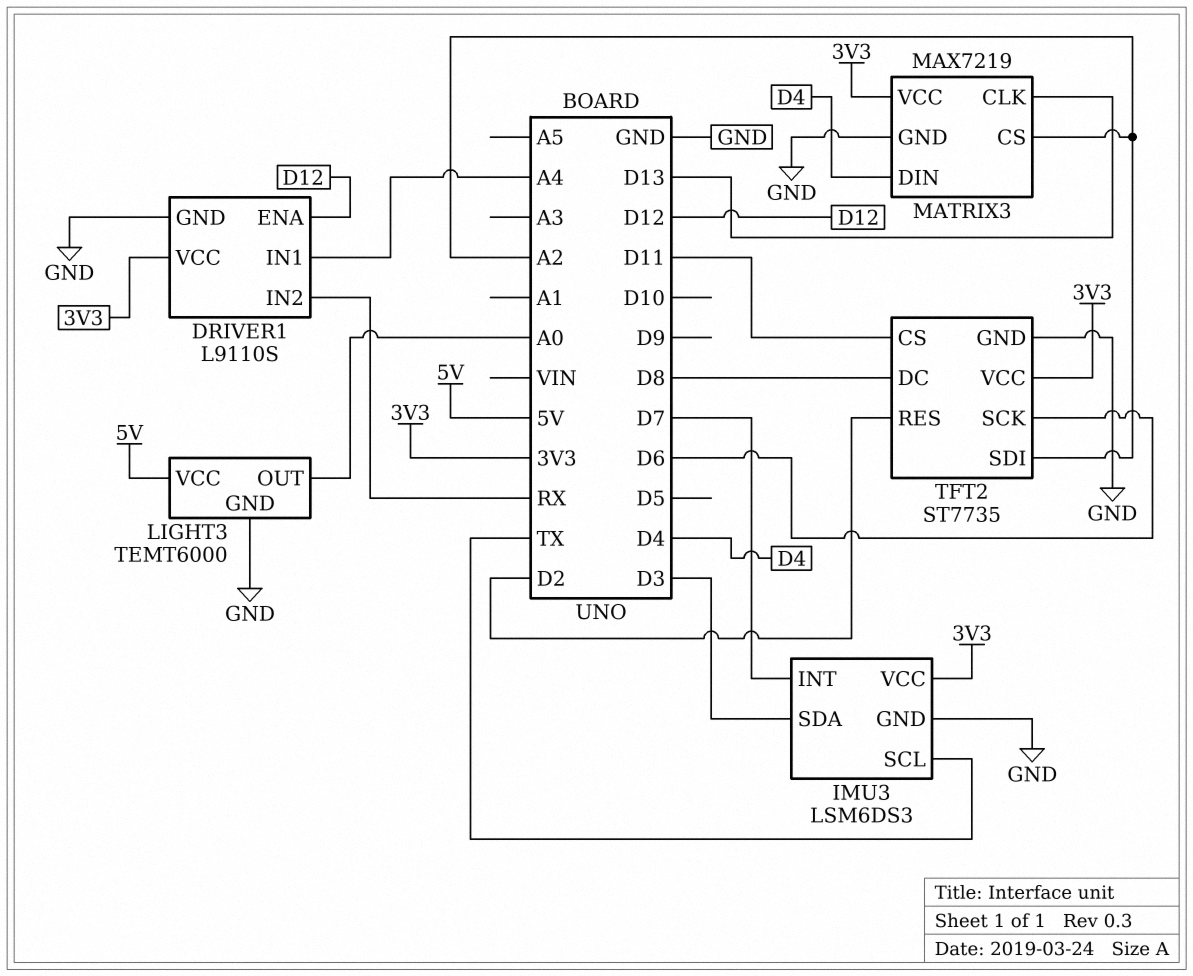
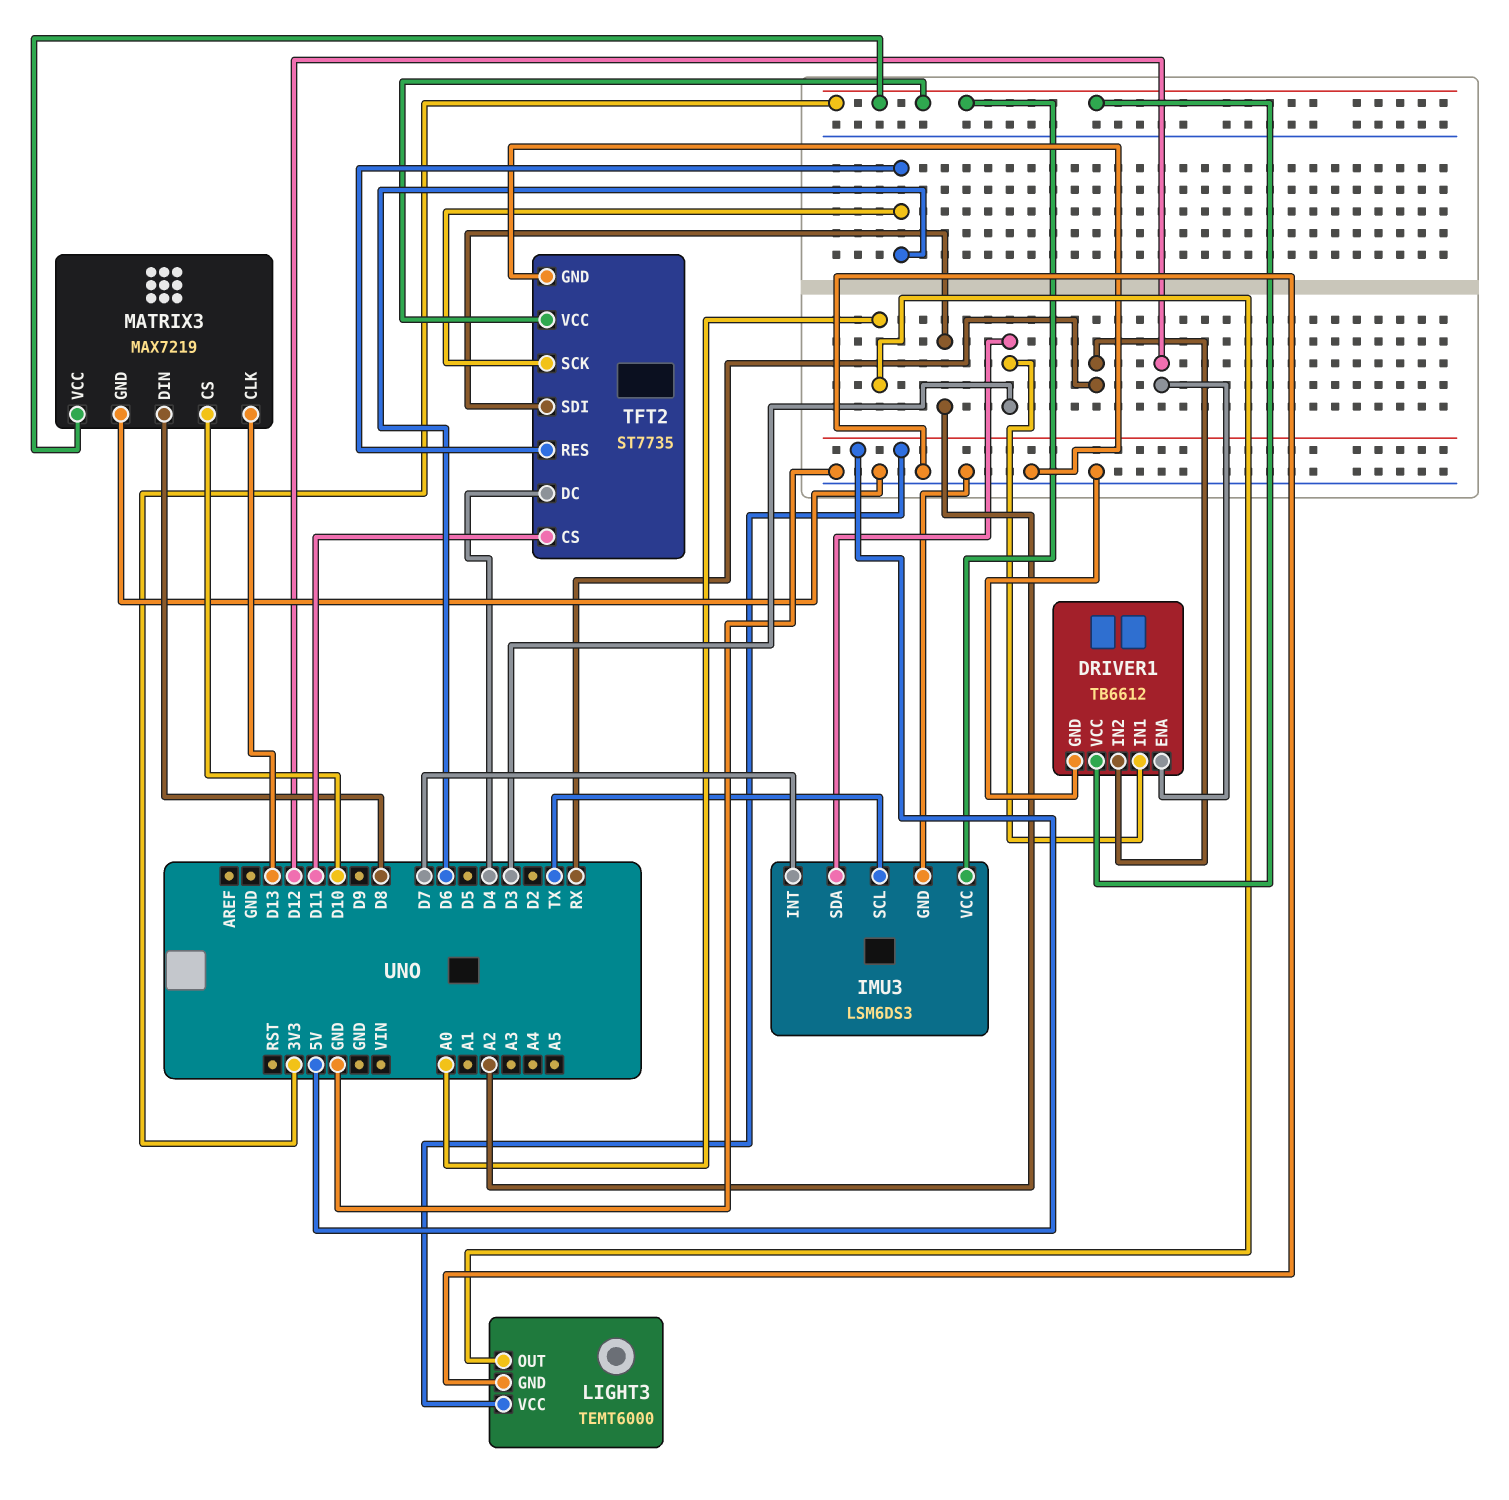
DRIVER1: L9110S -> TB6612
DRIVER1 pin IN1: A4 -> D3
MATRIX3 pin CS: A2 -> D10
MATRIX3 pin DIN: D4 -> D8
TFT2 pin DC: D8 -> D4
TFT2 pin RES: D2 -> D6

